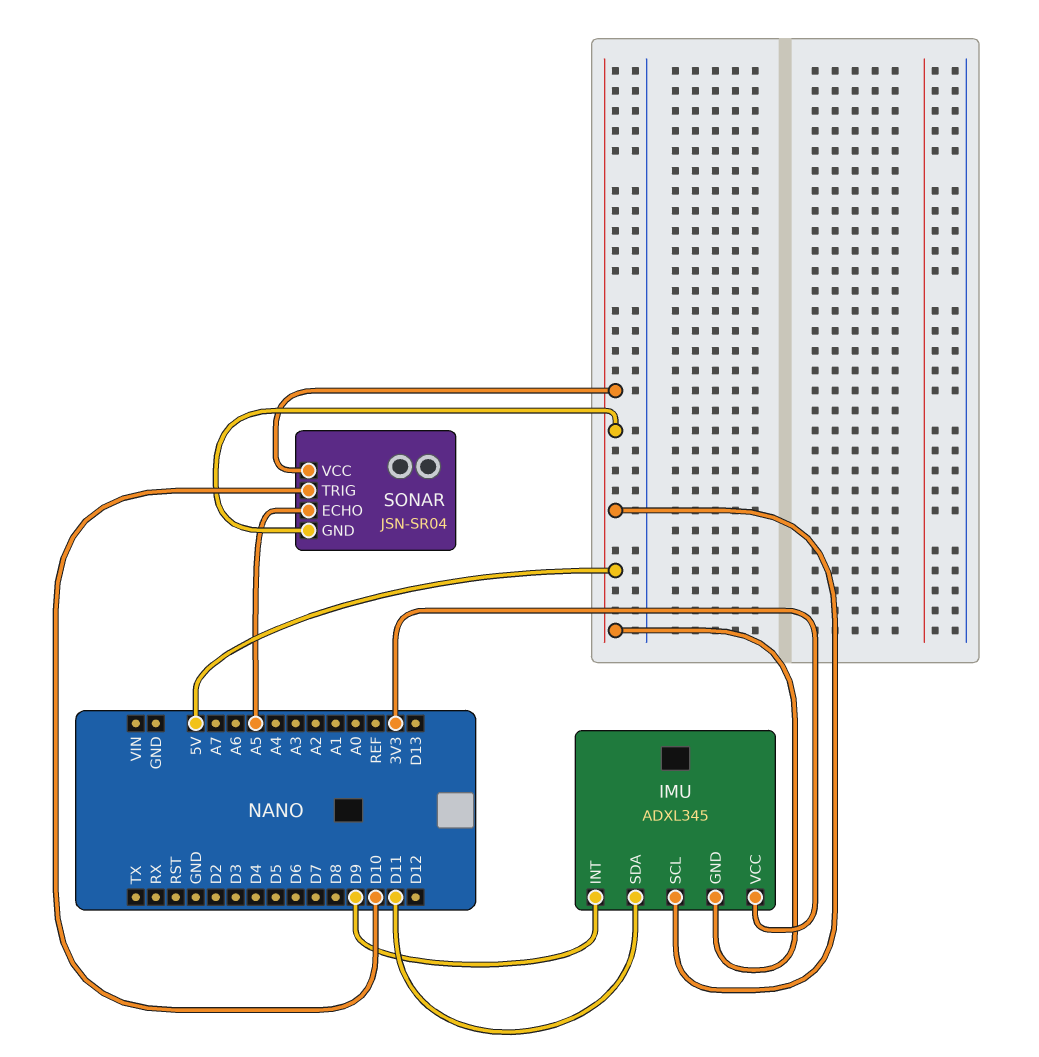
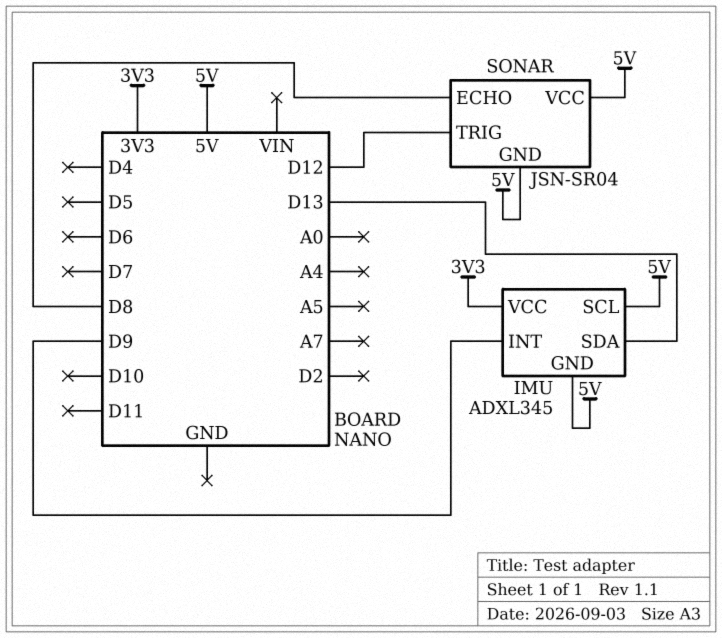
IMU pin SDA: D11 -> D13
SONAR pin ECHO: A5 -> D8
SONAR pin TRIG: D10 -> D12

